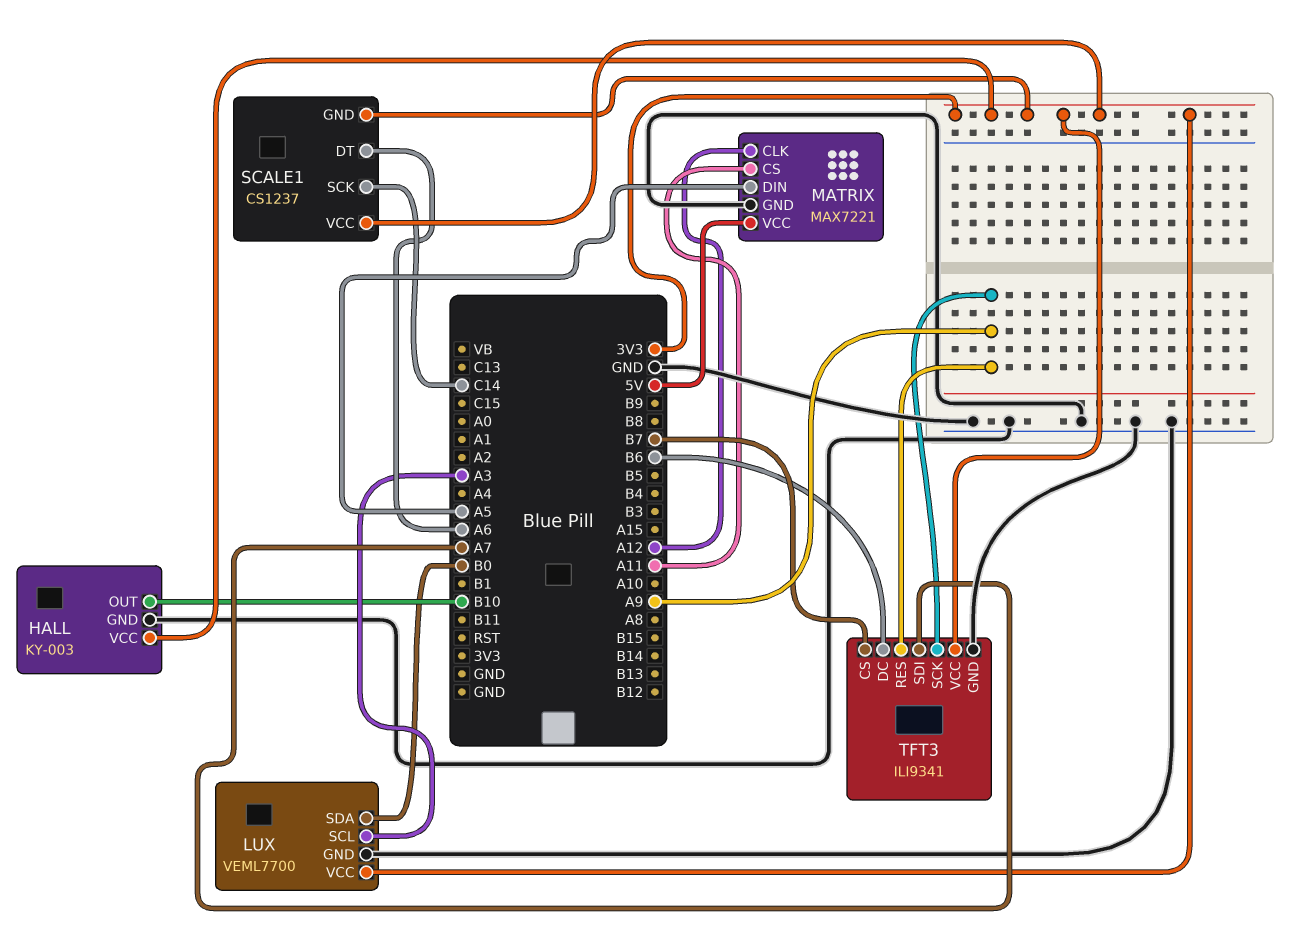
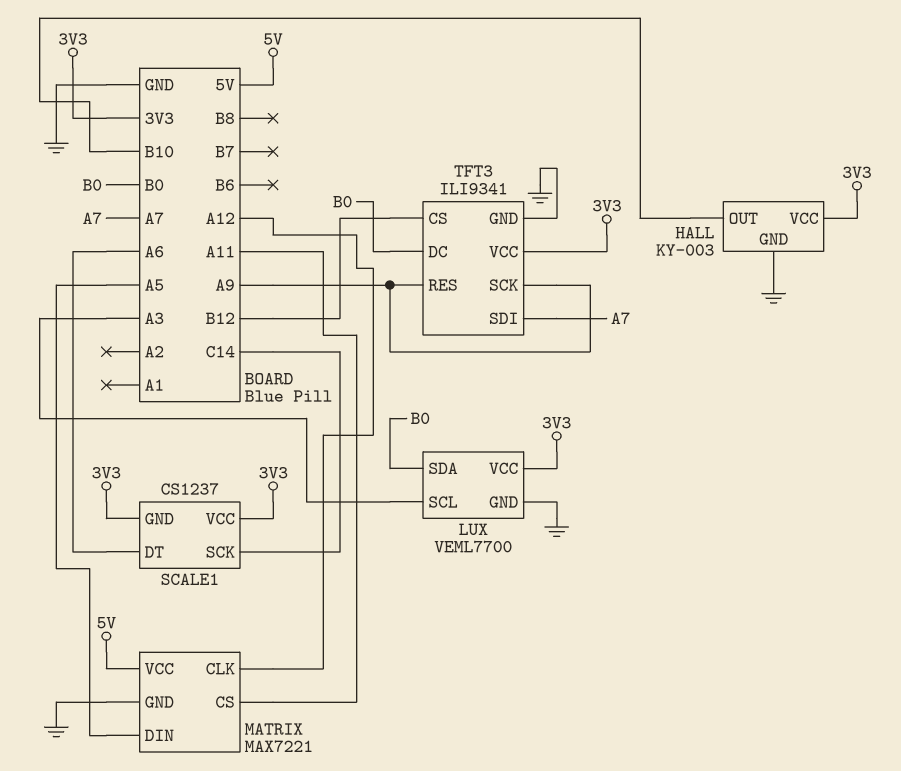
TFT3 pin CS: B7 -> B12
TFT3 pin DC: B6 -> B0

